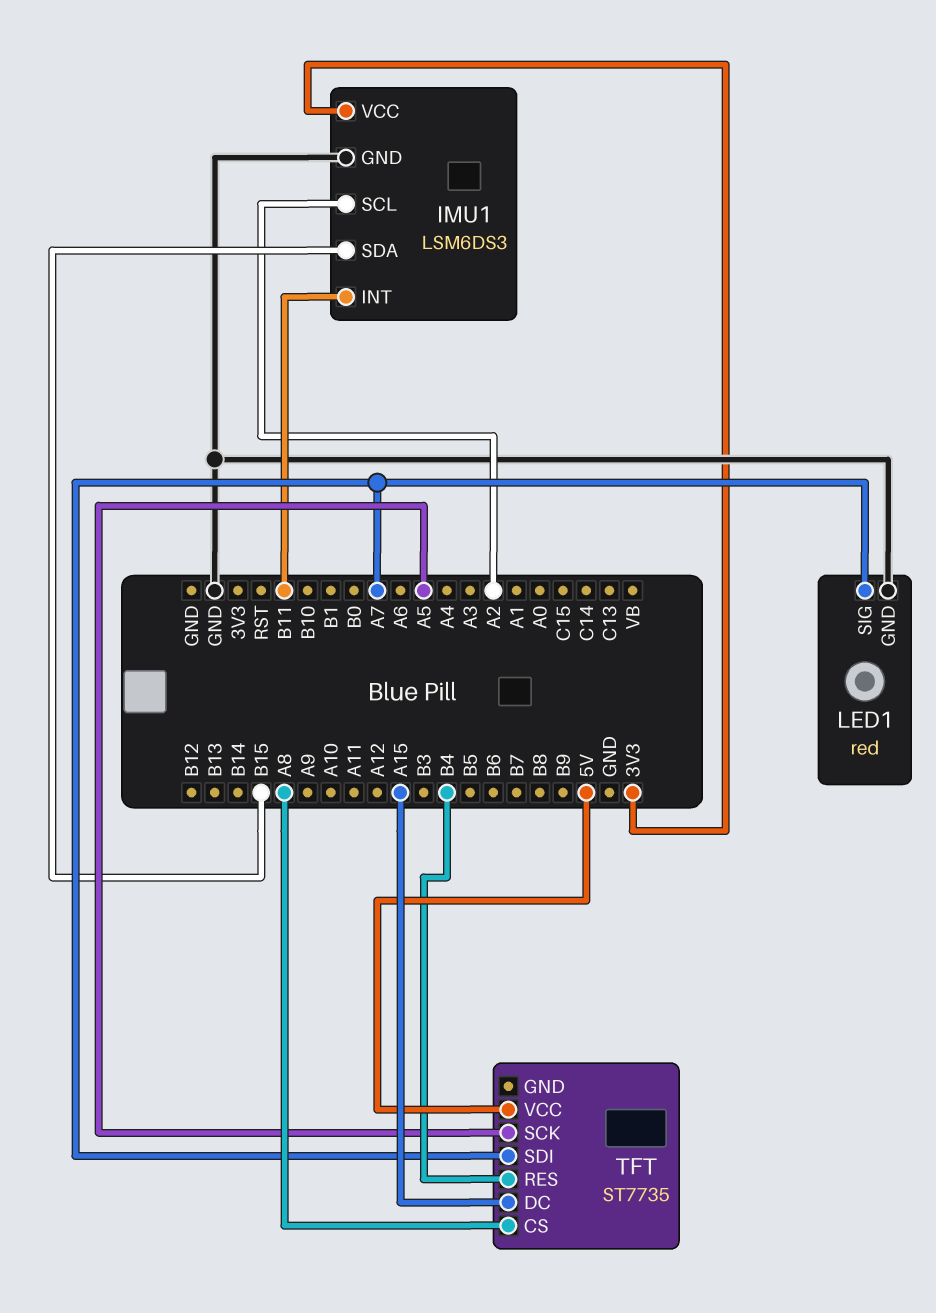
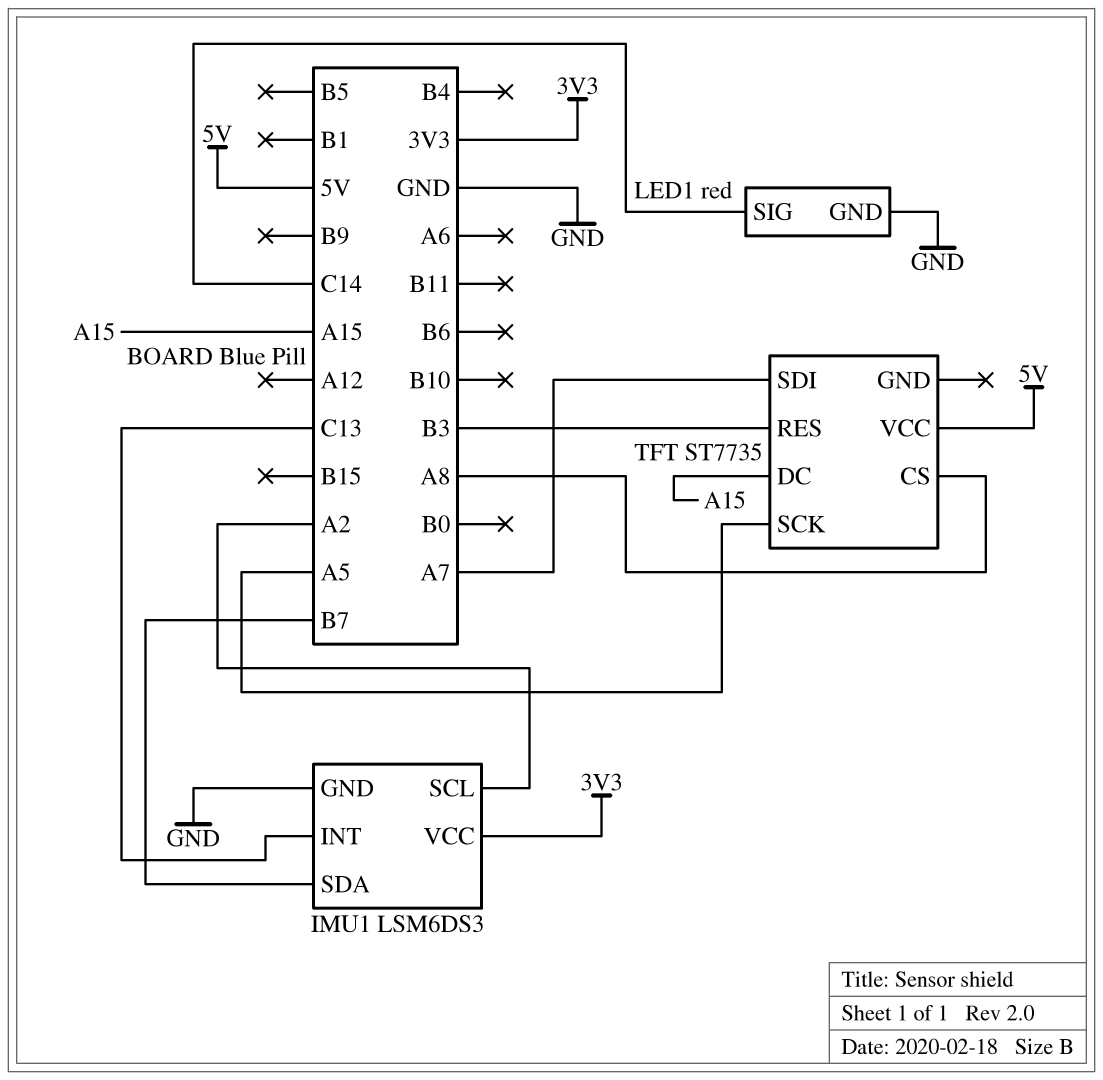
IMU1 pin INT: B11 -> C13
IMU1 pin SDA: B15 -> B7
LED1 pin SIG: A7 -> C14
TFT pin RES: B4 -> B3

